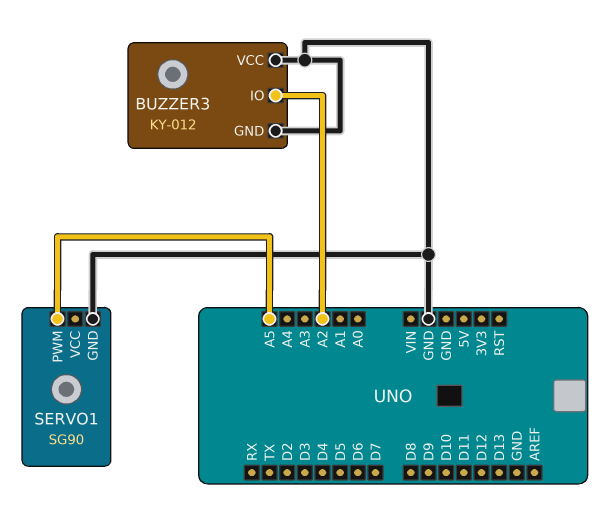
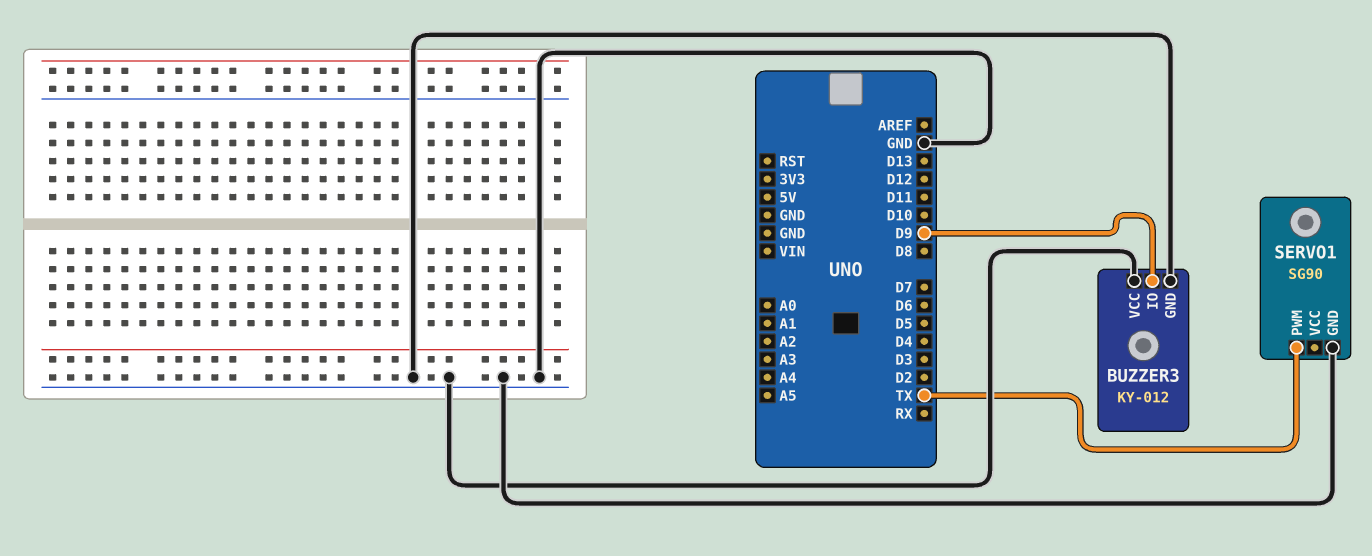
BUZZER3 pin IO: A2 -> D9
SERVO1 pin PWM: A5 -> TX

